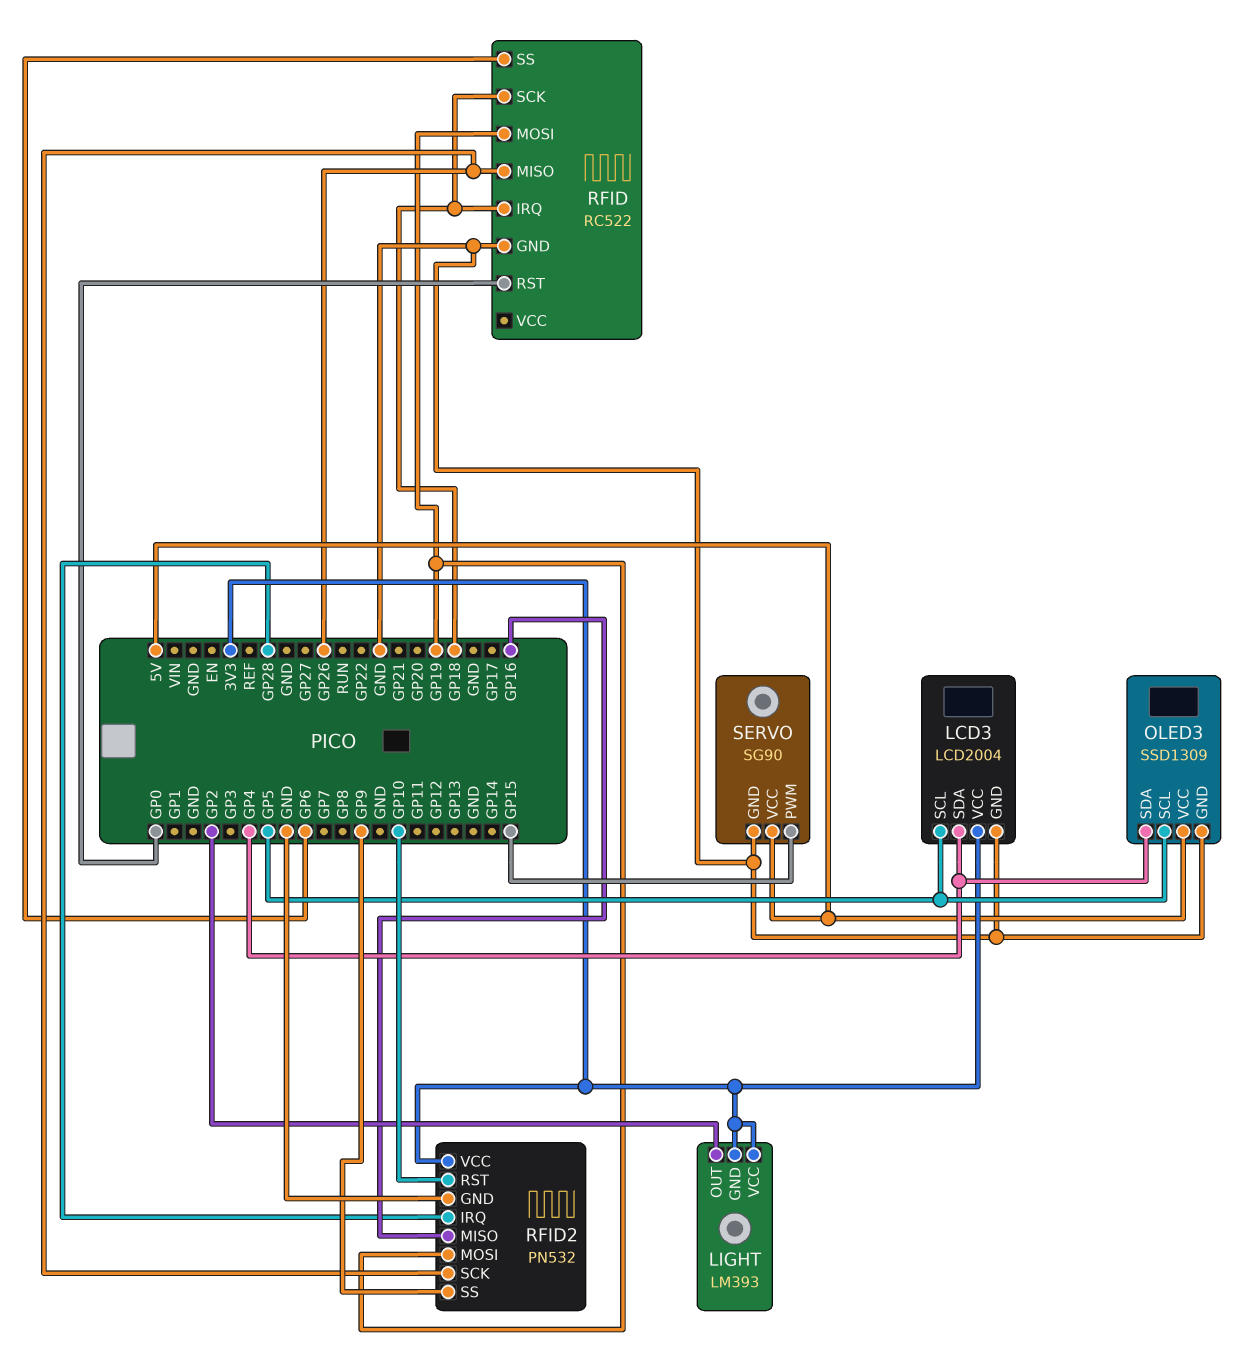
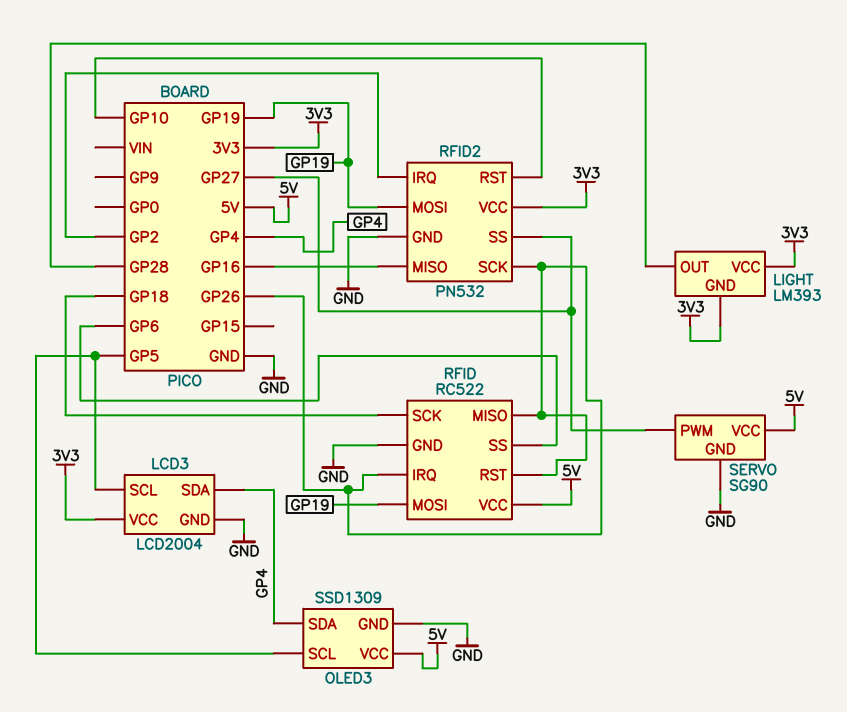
LIGHT pin OUT: GP2 -> GP28
RFID pin IRQ: GP18 -> GP26
RFID pin RST: GP0 -> GP26
RFID pin VCC: none -> 5V
RFID2 pin IRQ: GP28 -> GP2
RFID2 pin SS: GP9 -> GP27
SERVO pin PWM: GP15 -> GP27

